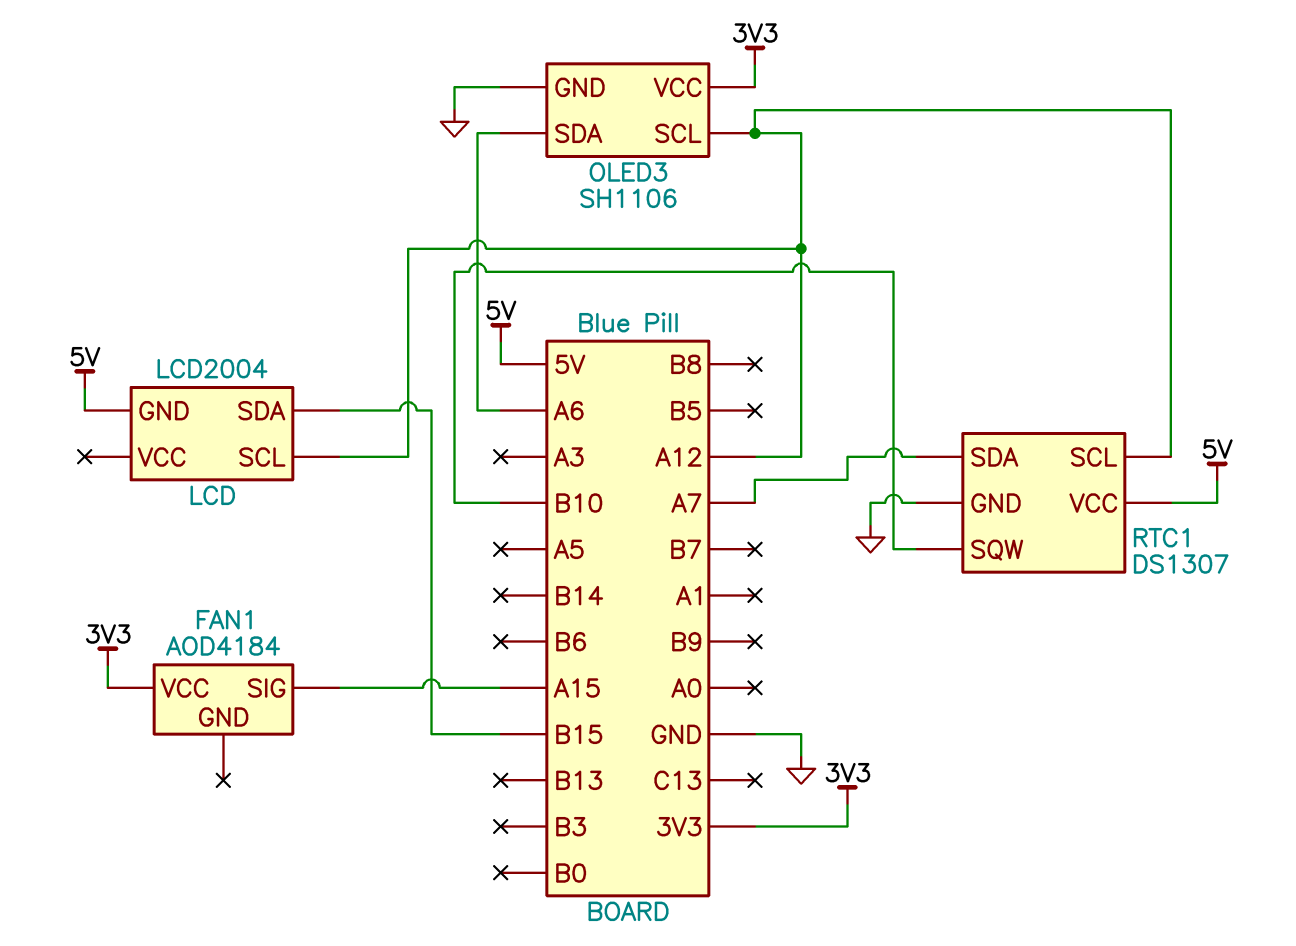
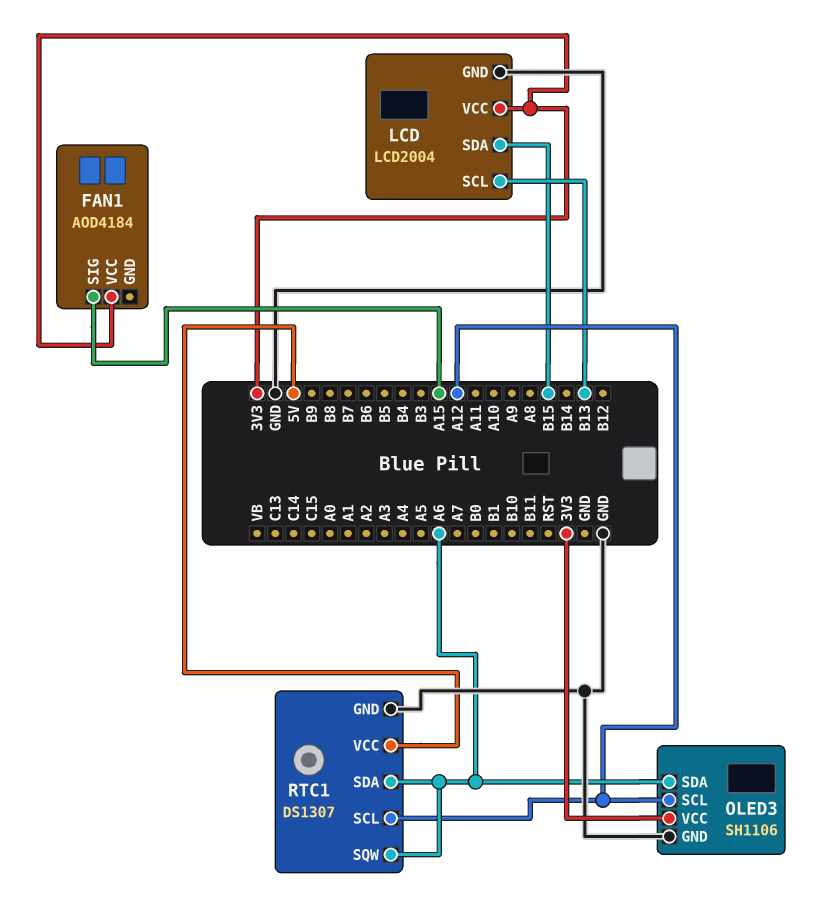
LCD pin GND: 5V -> GND
LCD pin SCL: A12 -> B13
LCD pin VCC: none -> 3V3
RTC1 pin SDA: A7 -> A6
RTC1 pin SQW: B10 -> A6

